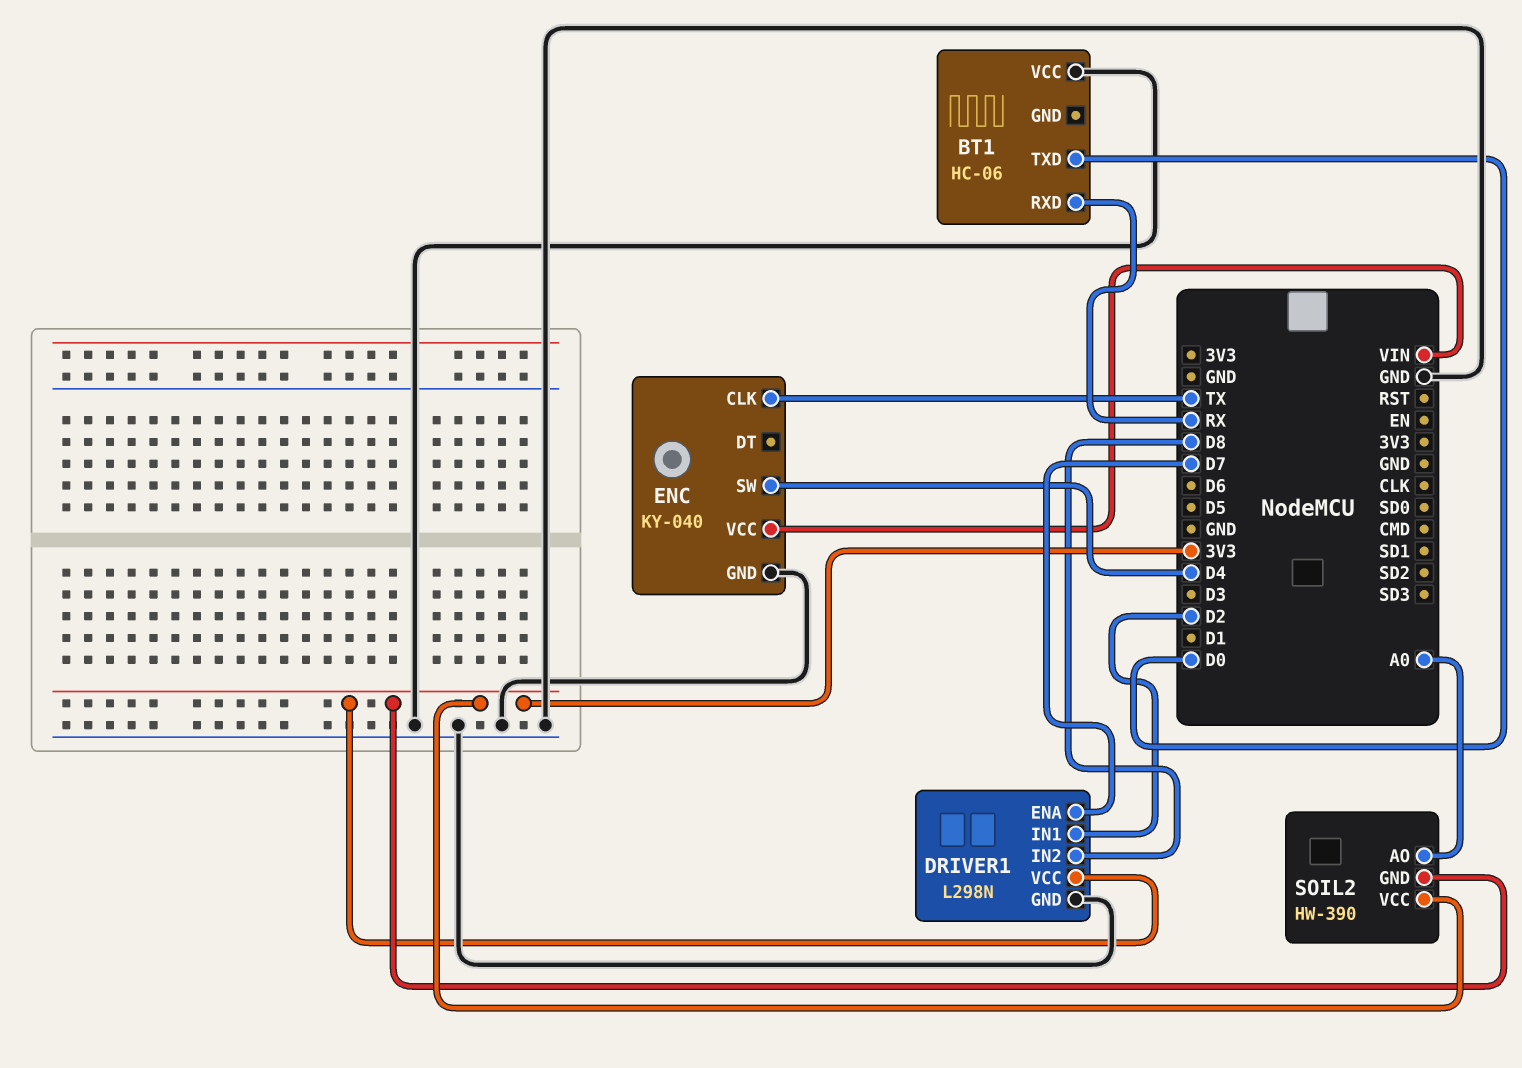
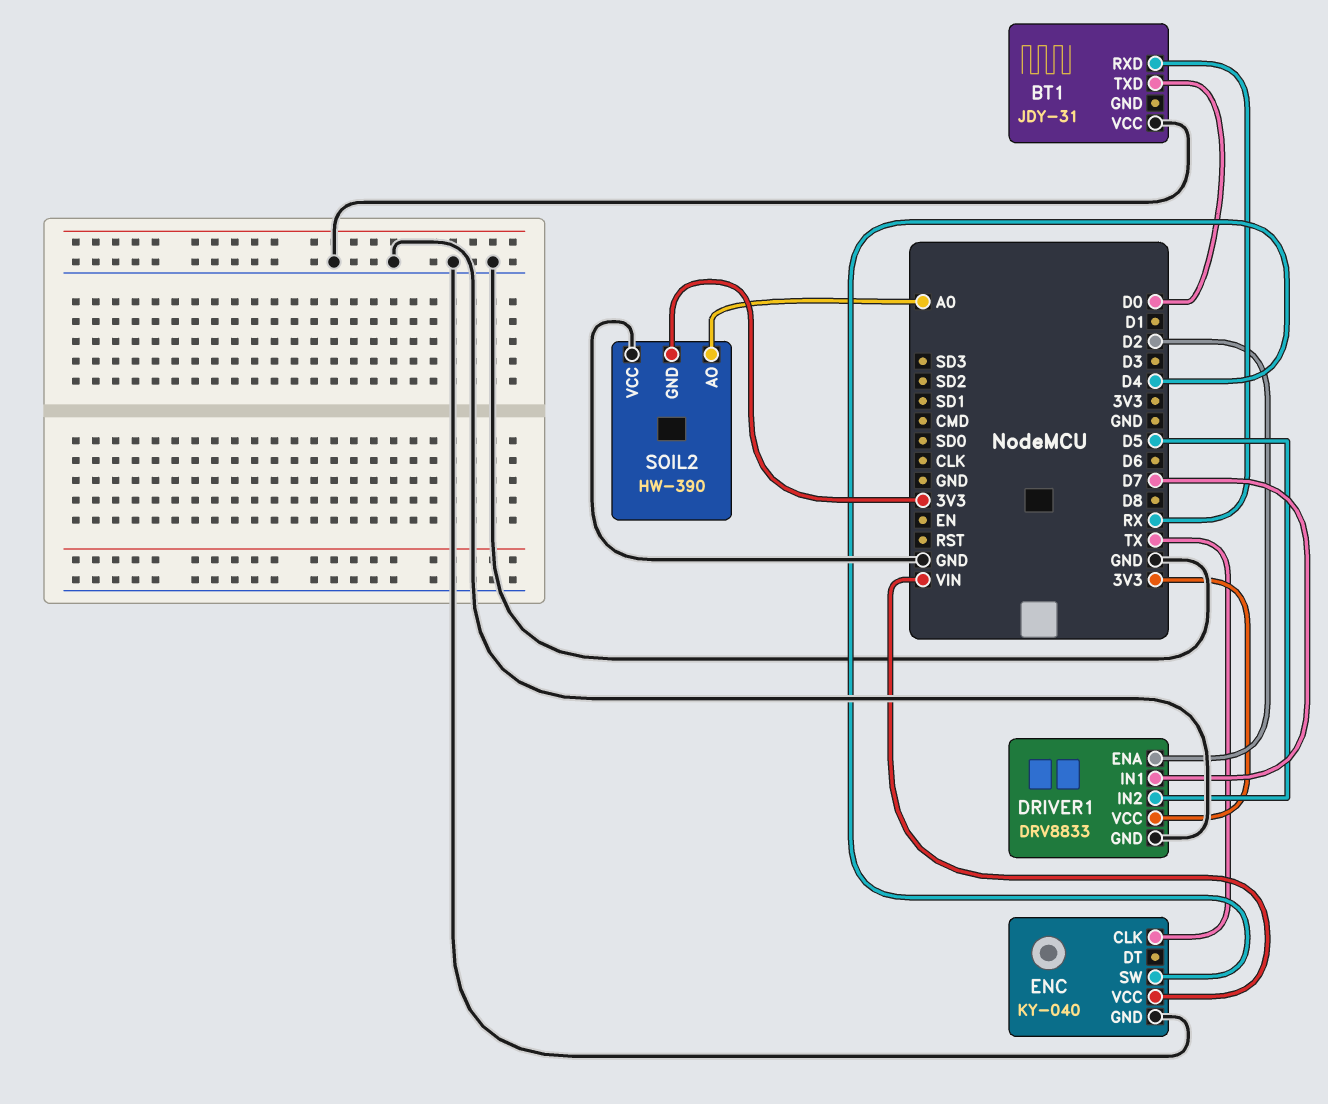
BT1: HC-06 -> JDY-31
DRIVER1: L298N -> DRV8833
DRIVER1 pin ENA: D7 -> D2
DRIVER1 pin IN1: D2 -> D7
DRIVER1 pin IN2: D8 -> D5
SOIL2 pin VCC: 3V3 -> GND

